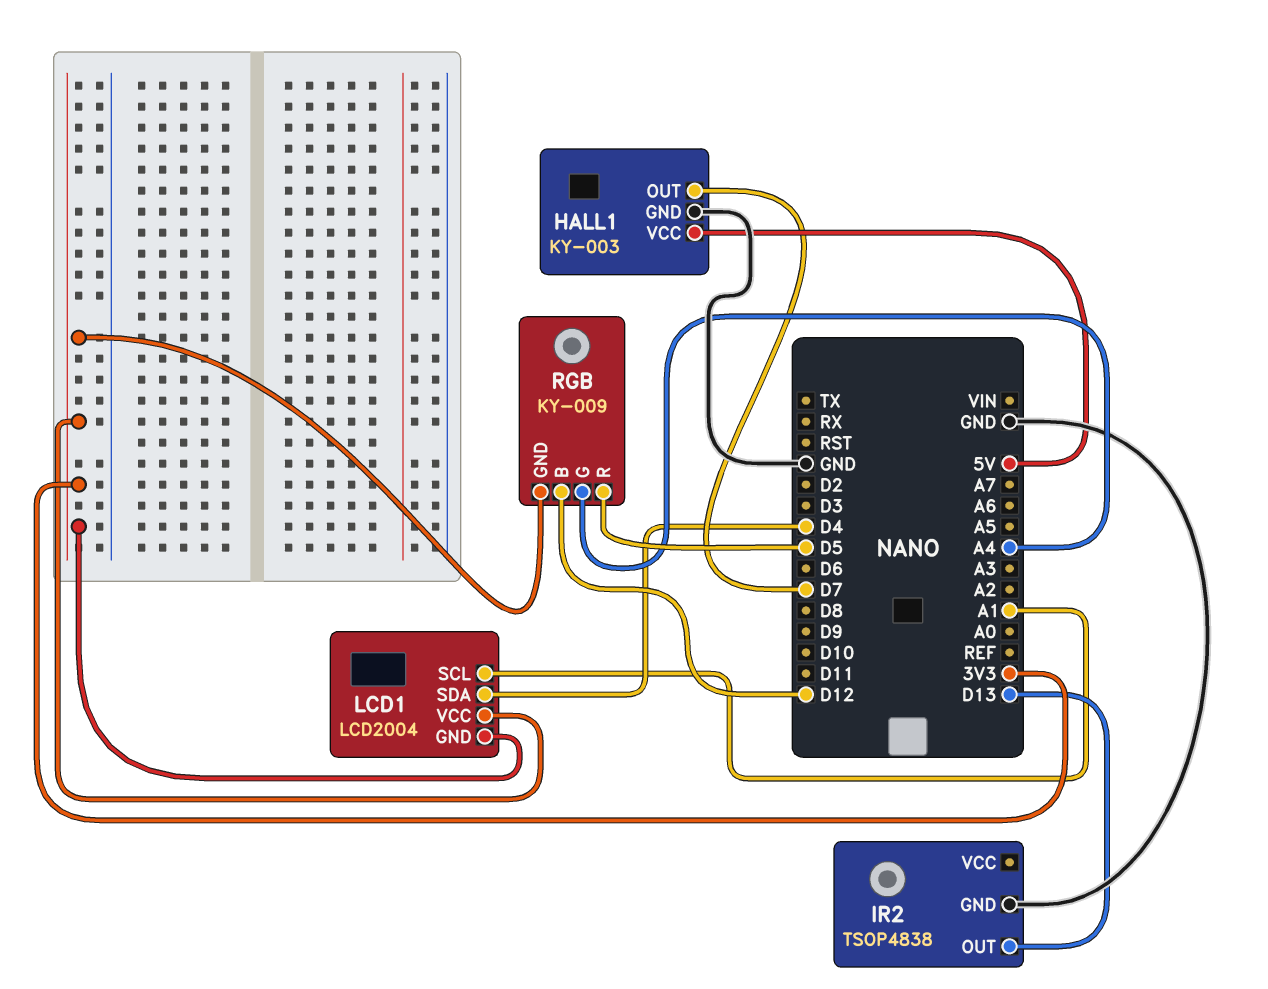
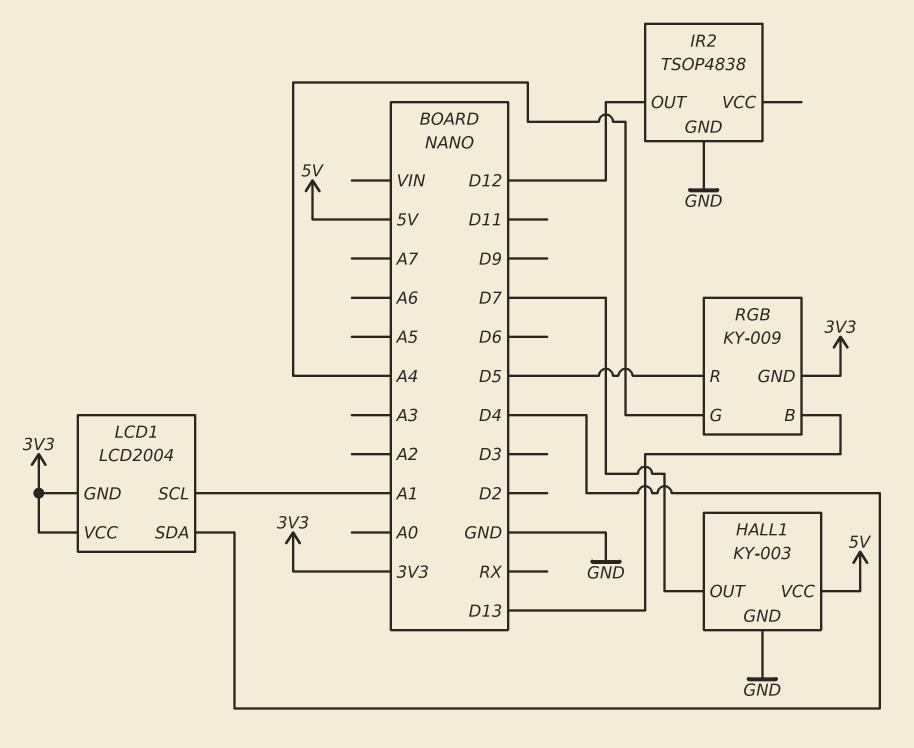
IR2 pin OUT: D13 -> D12
RGB pin B: D12 -> D13

